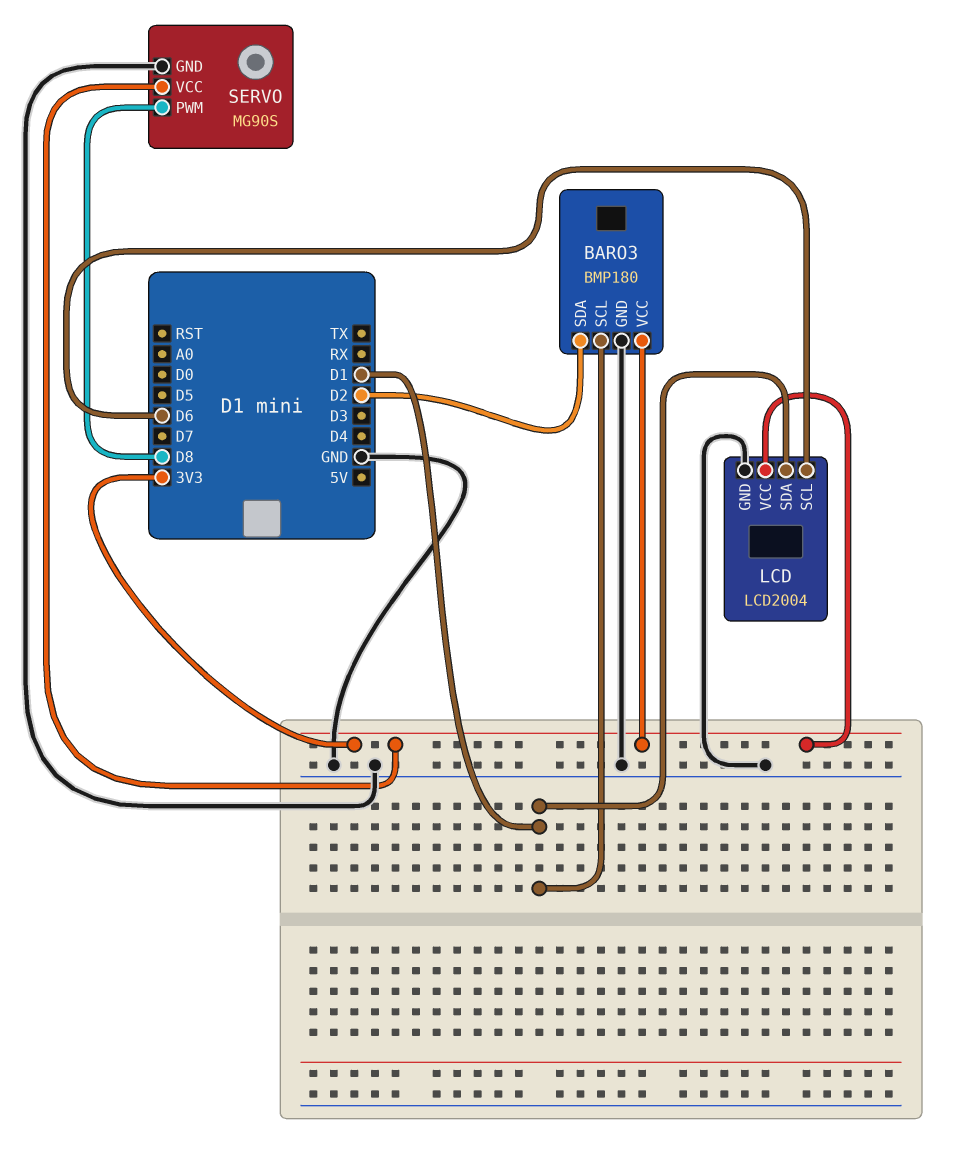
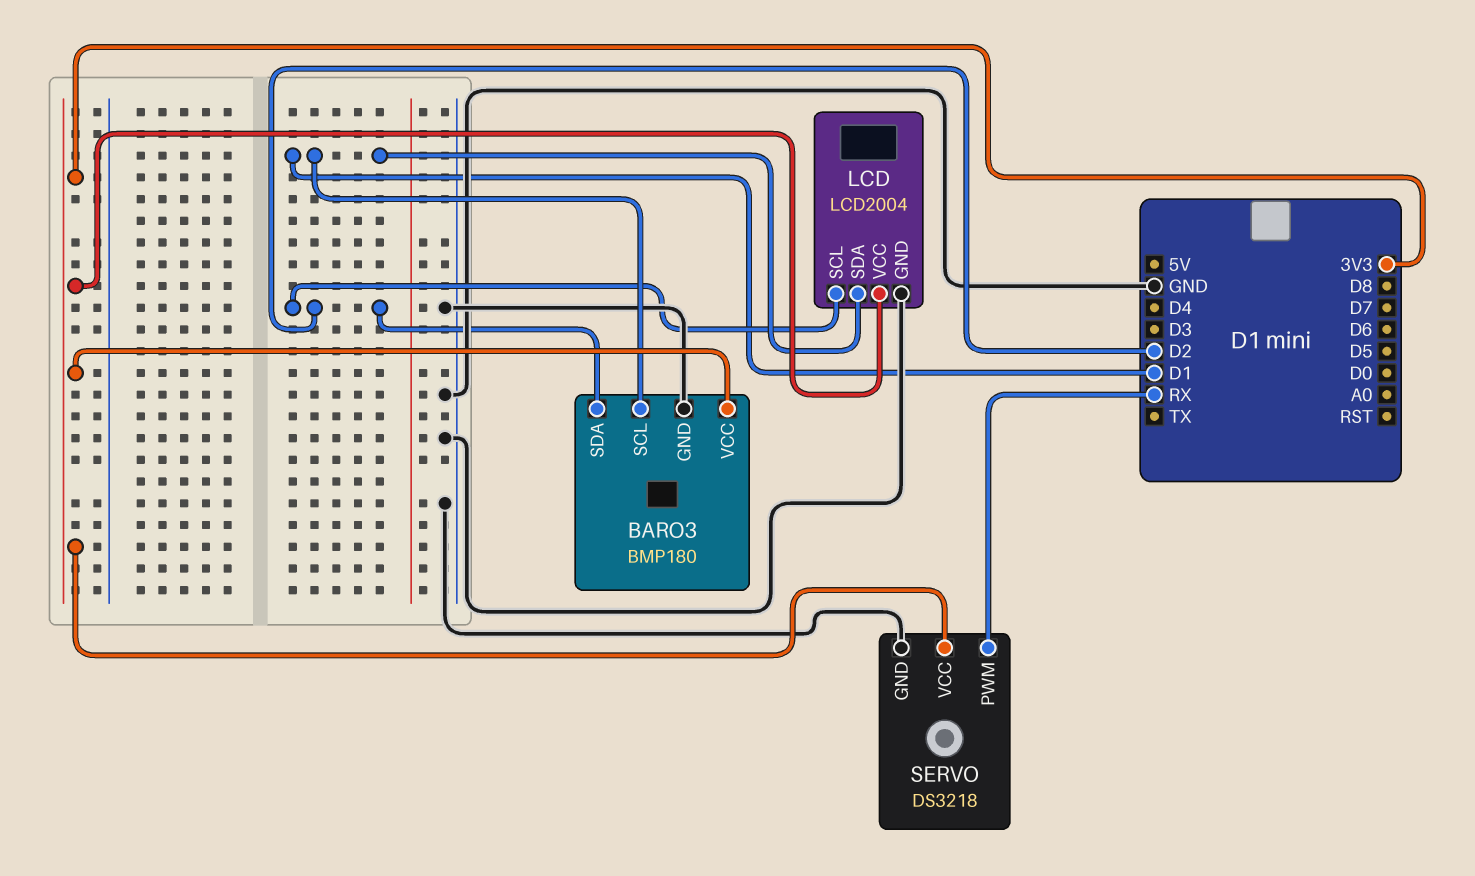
LCD pin SCL: D6 -> D2
SERVO: MG90S -> DS3218
SERVO pin PWM: D8 -> RX

